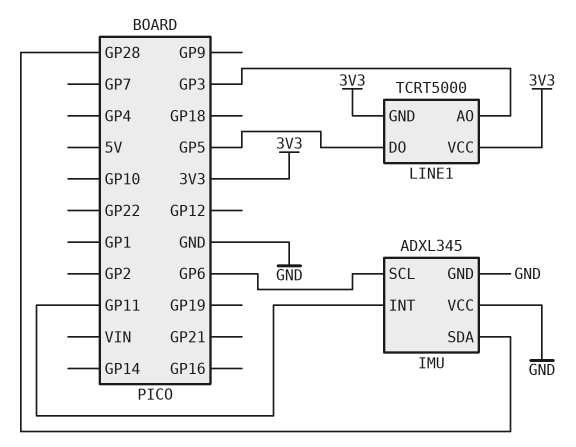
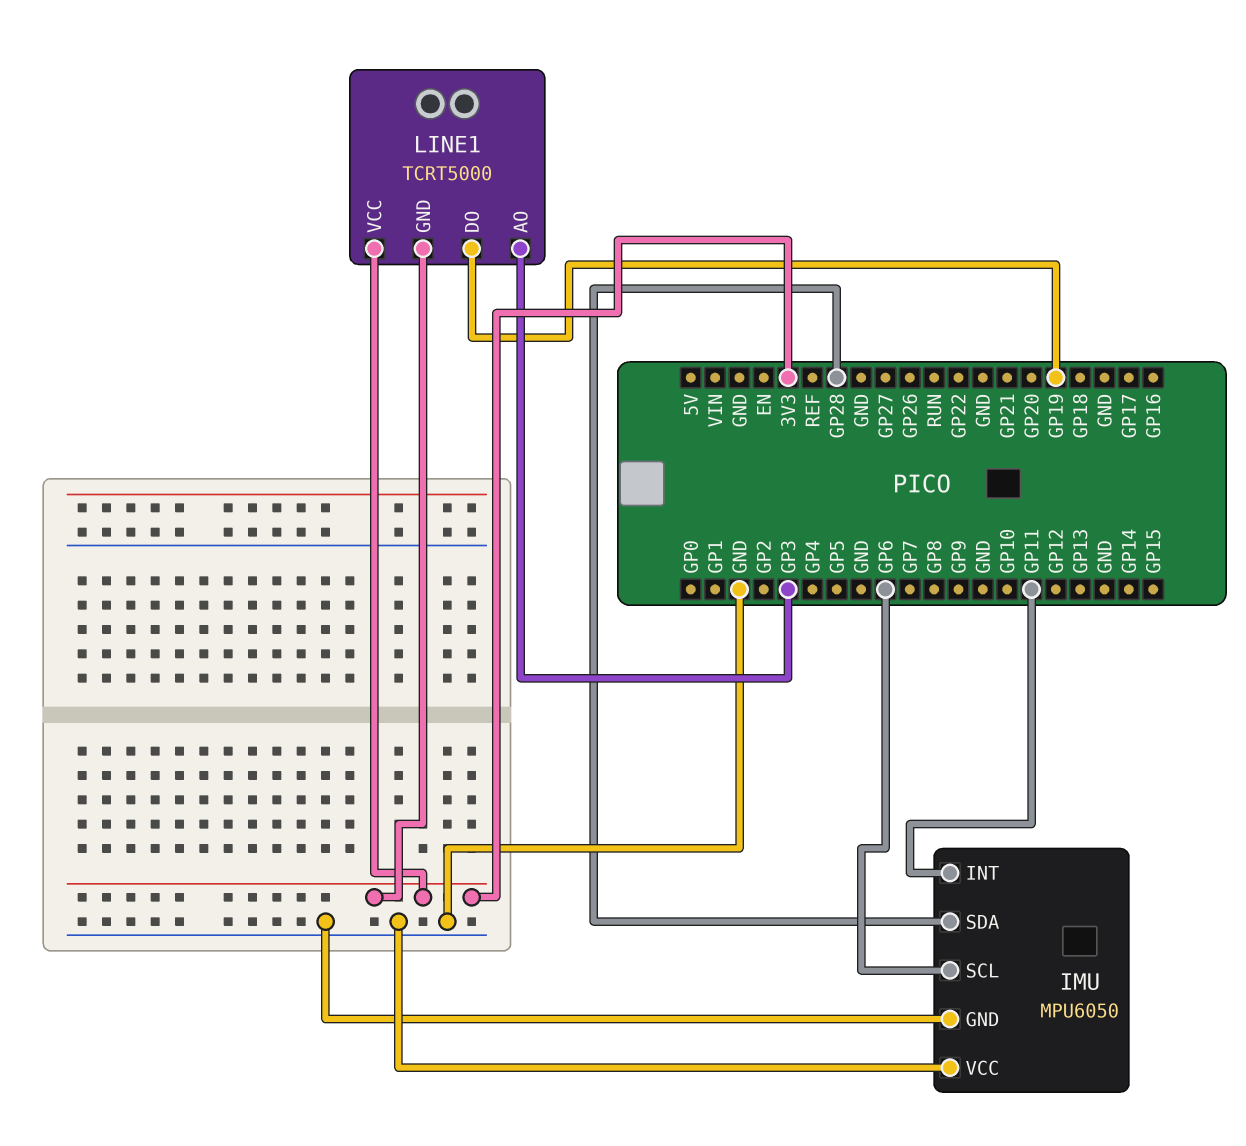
IMU: ADXL345 -> MPU6050
LINE1 pin DO: GP5 -> GP19

